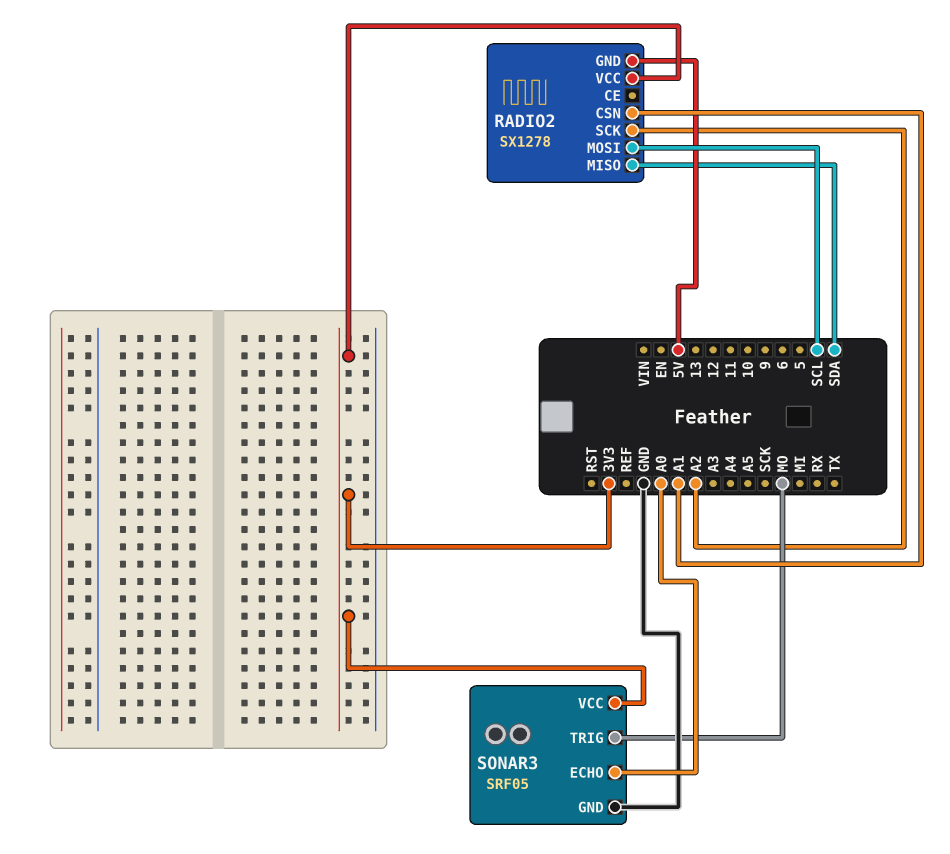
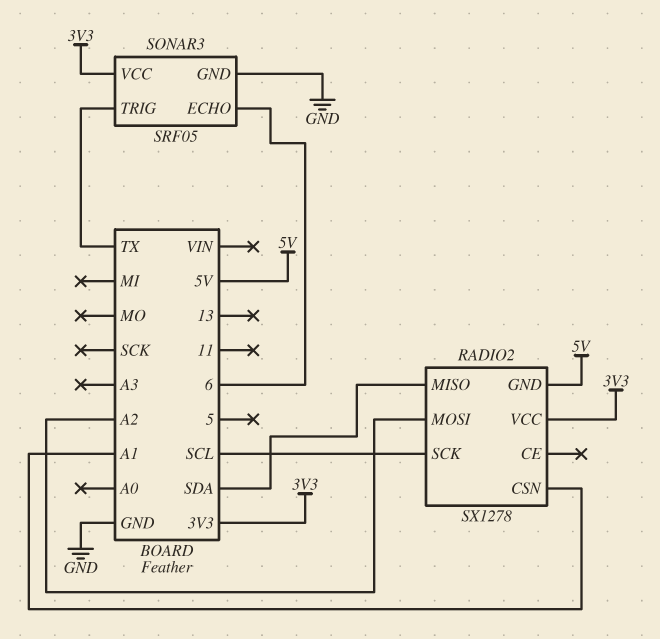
RADIO2 pin MOSI: SCL -> A2
RADIO2 pin SCK: A2 -> SCL
SONAR3 pin ECHO: A0 -> 6
SONAR3 pin TRIG: MO -> TX

